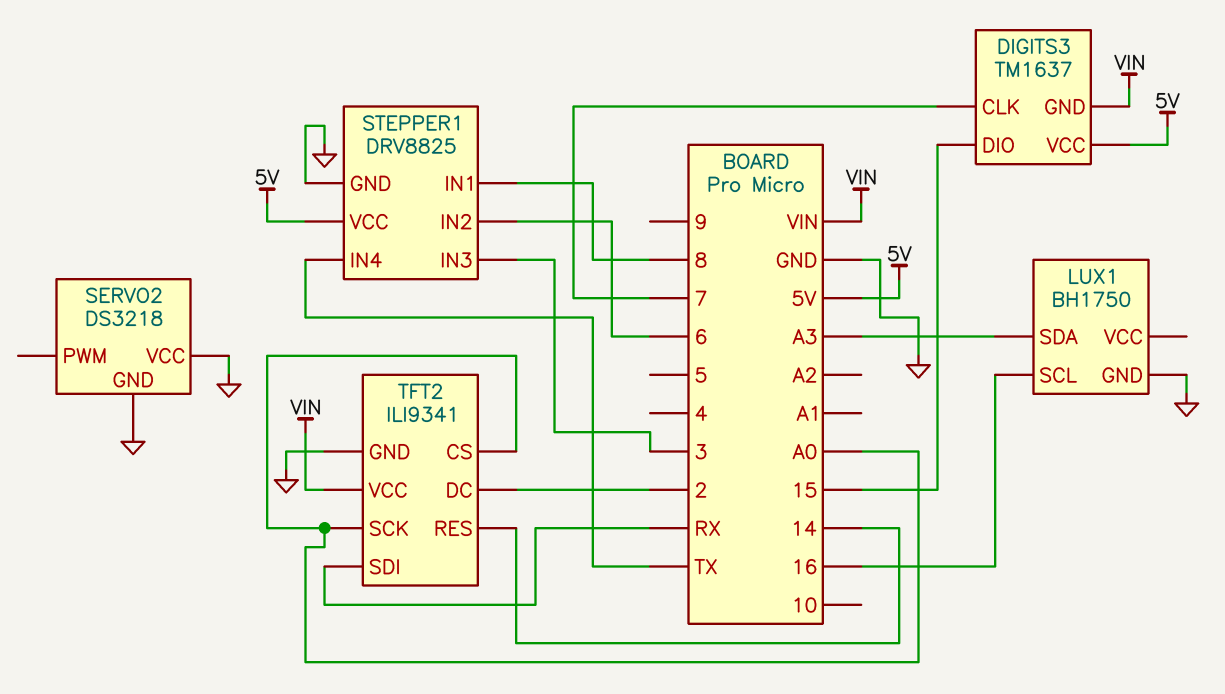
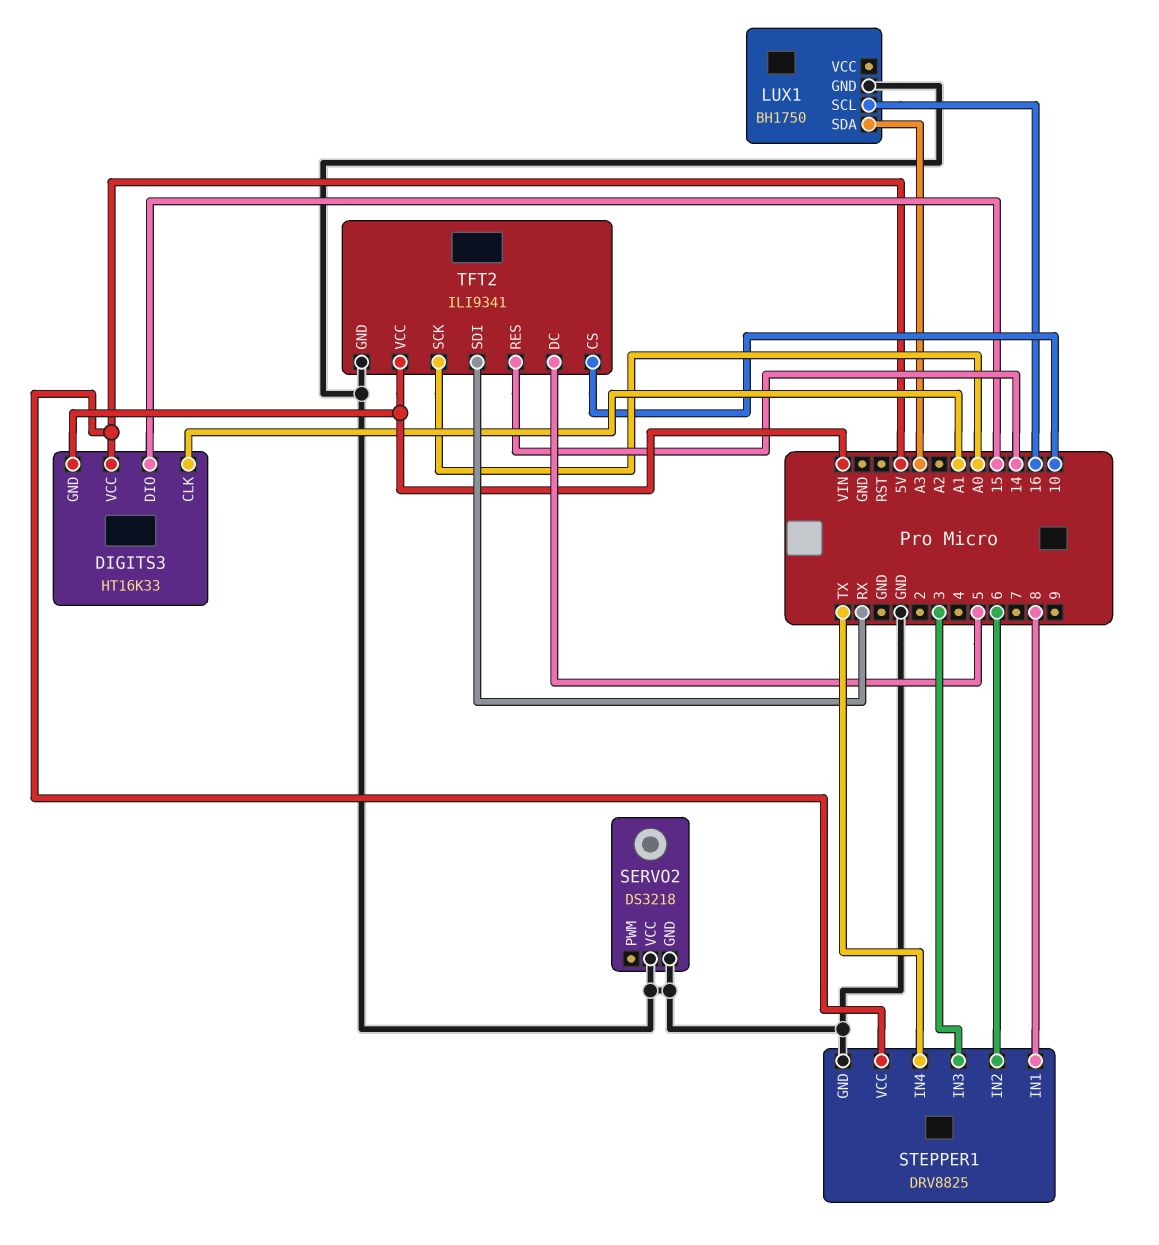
DIGITS3: TM1637 -> HT16K33
DIGITS3 pin CLK: 7 -> A1
TFT2 pin CS: A0 -> 10
TFT2 pin DC: 2 -> 5

